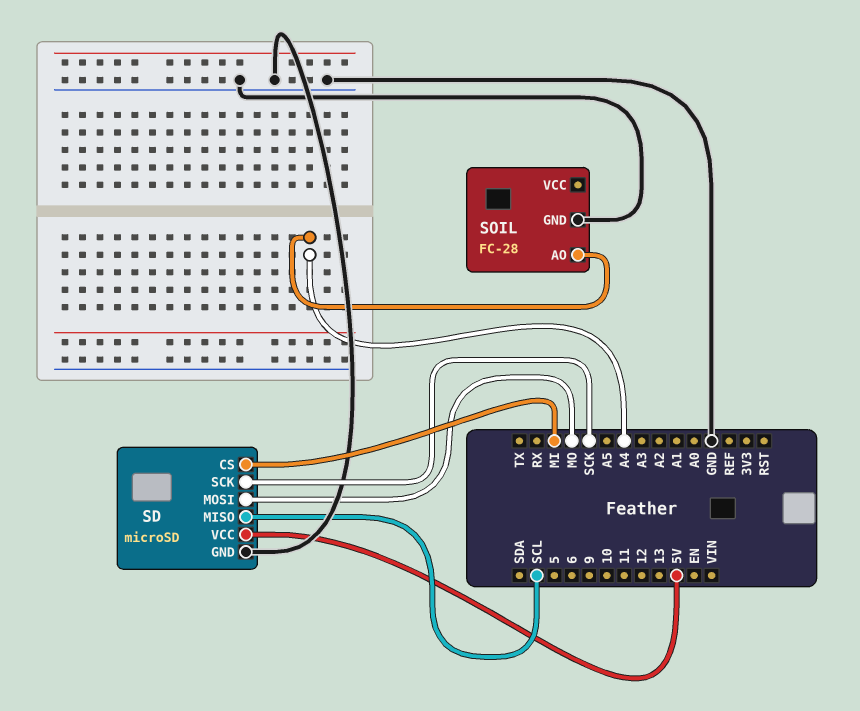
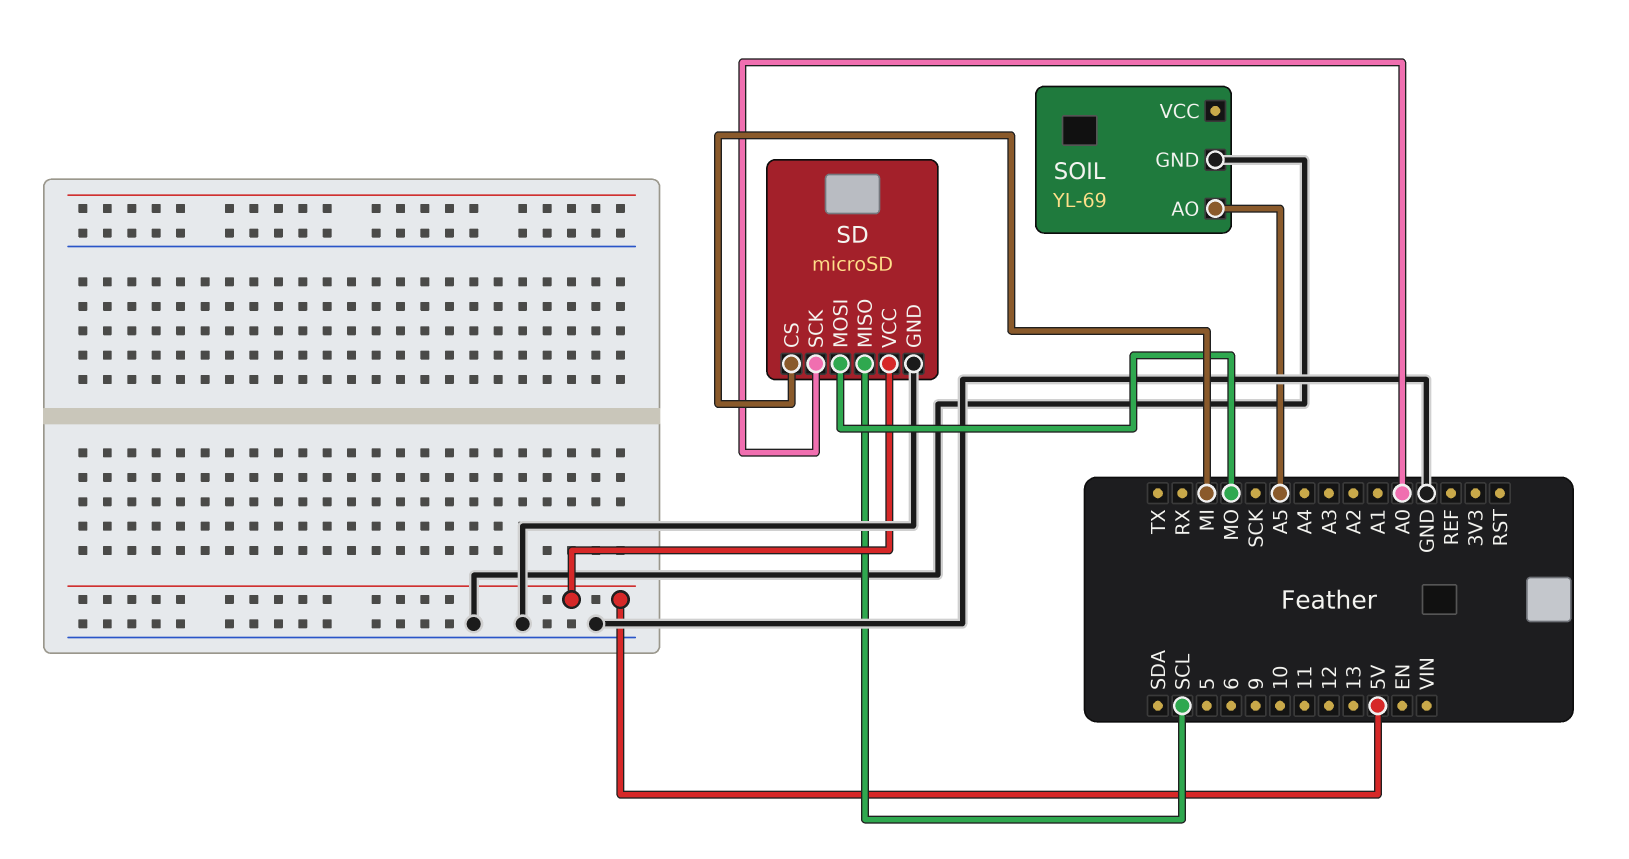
SD pin SCK: SCK -> A0
SOIL: FC-28 -> YL-69
SOIL pin AO: A4 -> A5

